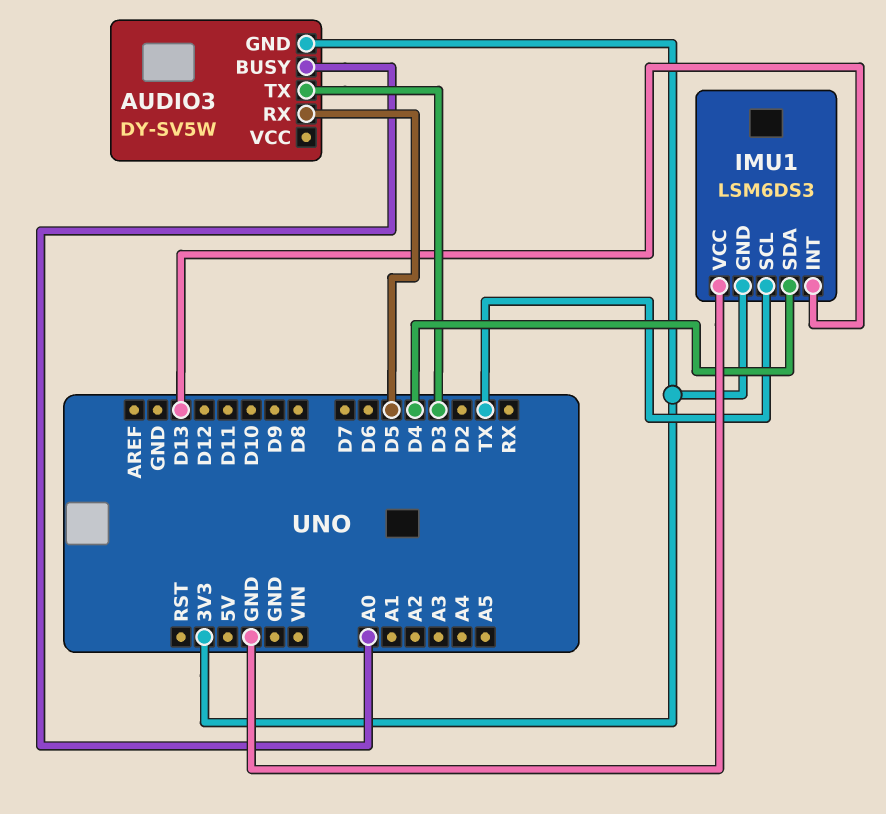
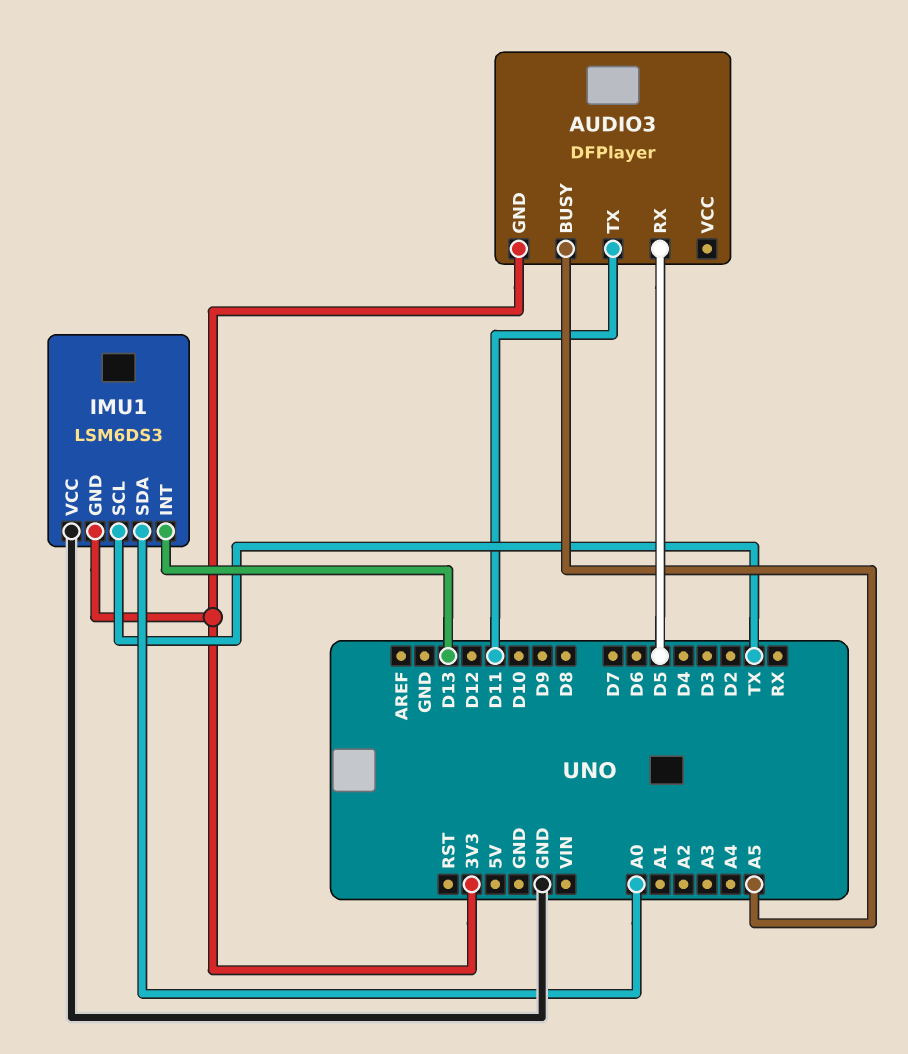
AUDIO3: DY-SV5W -> DFPlayer
AUDIO3 pin BUSY: A0 -> A5
AUDIO3 pin TX: D3 -> D11
IMU1 pin SDA: D4 -> A0

